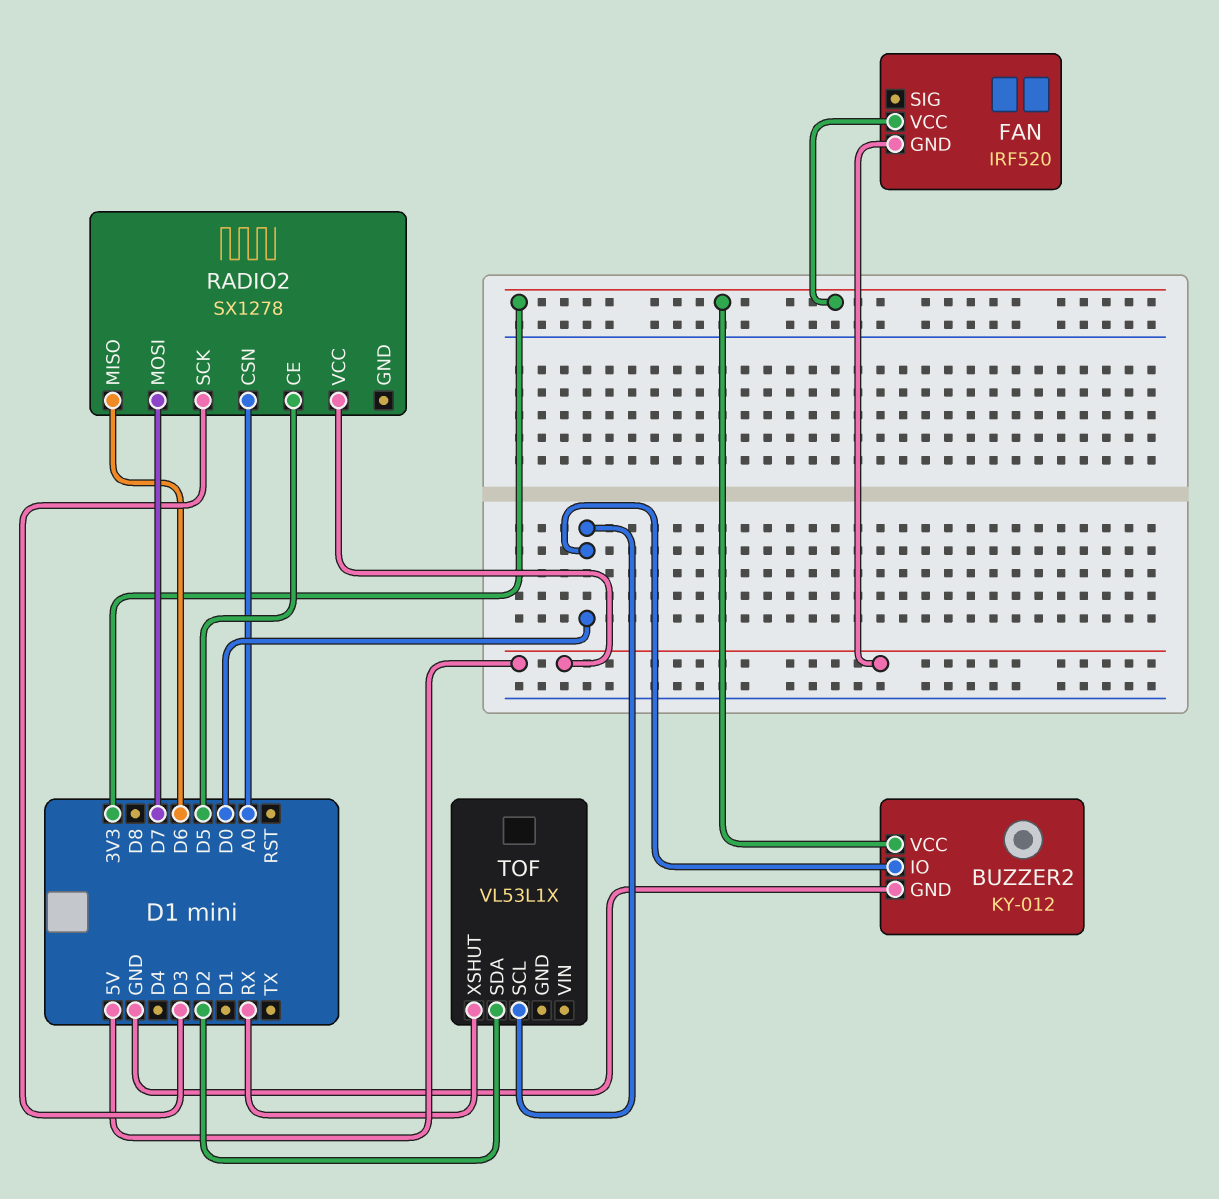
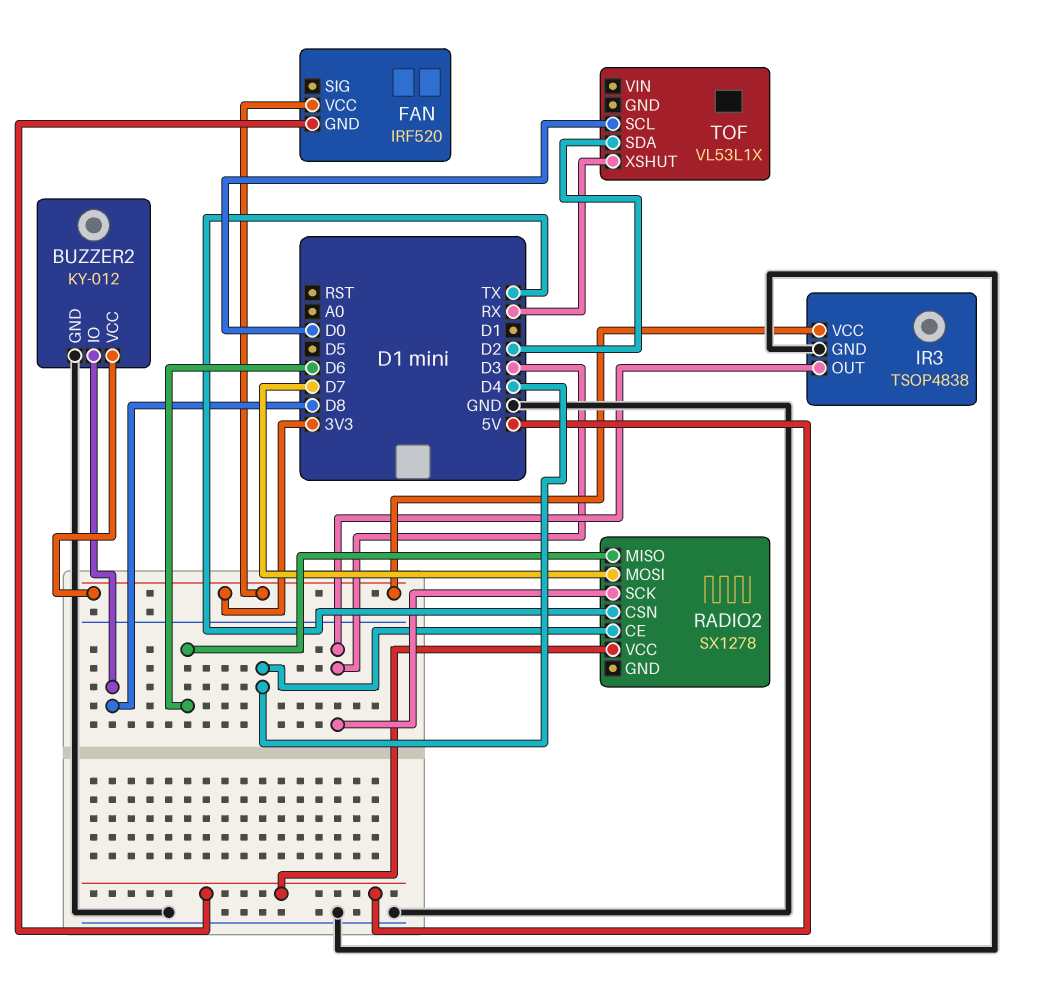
BUZZER2 pin IO: D0 -> D8
IR3: none -> TSOP4838
IR3 pin GND: none -> GND
IR3 pin OUT: none -> D3
IR3 pin VCC: none -> 3V3
RADIO2 pin CE: D5 -> D4
RADIO2 pin CSN: A0 -> TX

